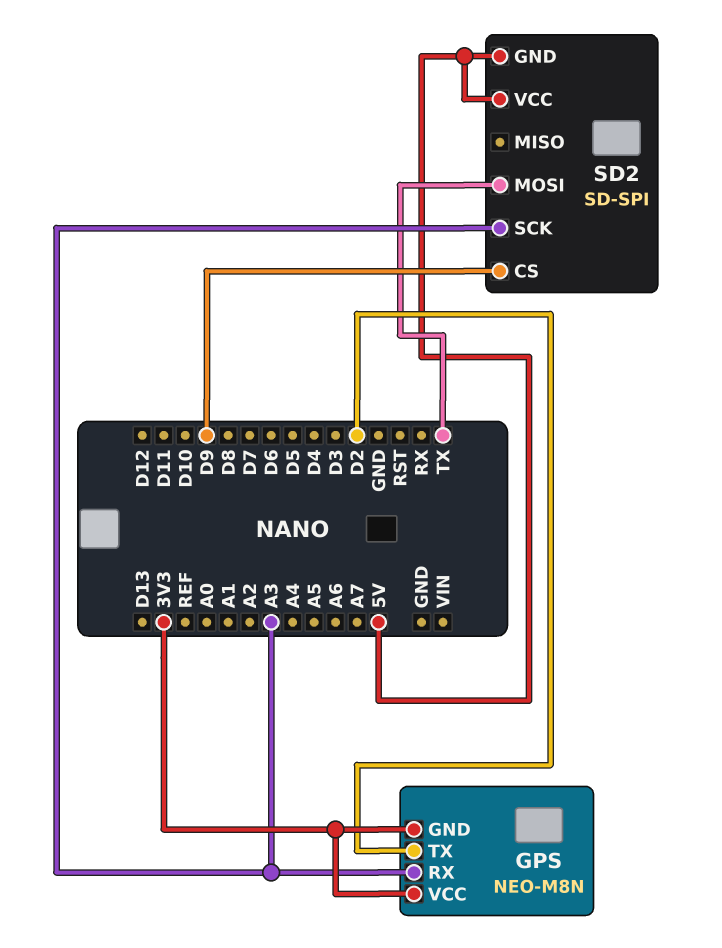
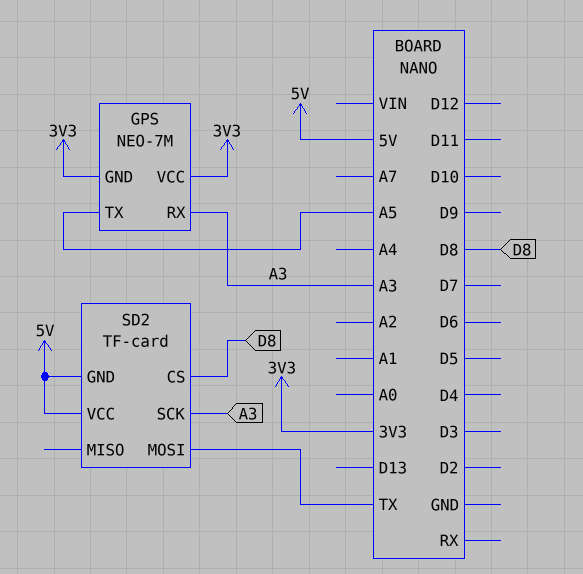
GPS: NEO-M8N -> NEO-7M
GPS pin TX: D2 -> A5
SD2: SD-SPI -> TF-card
SD2 pin CS: D9 -> D8

